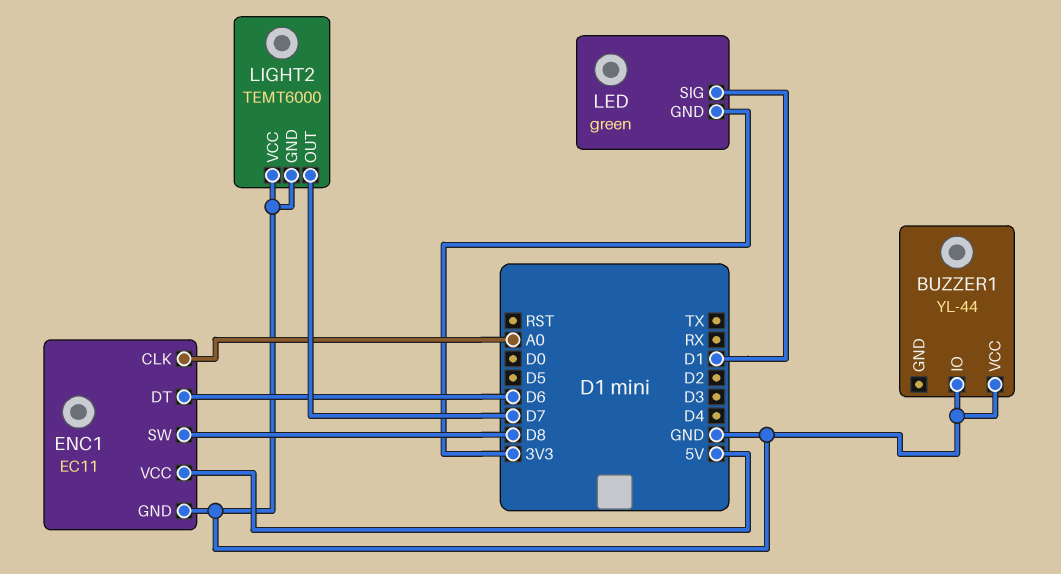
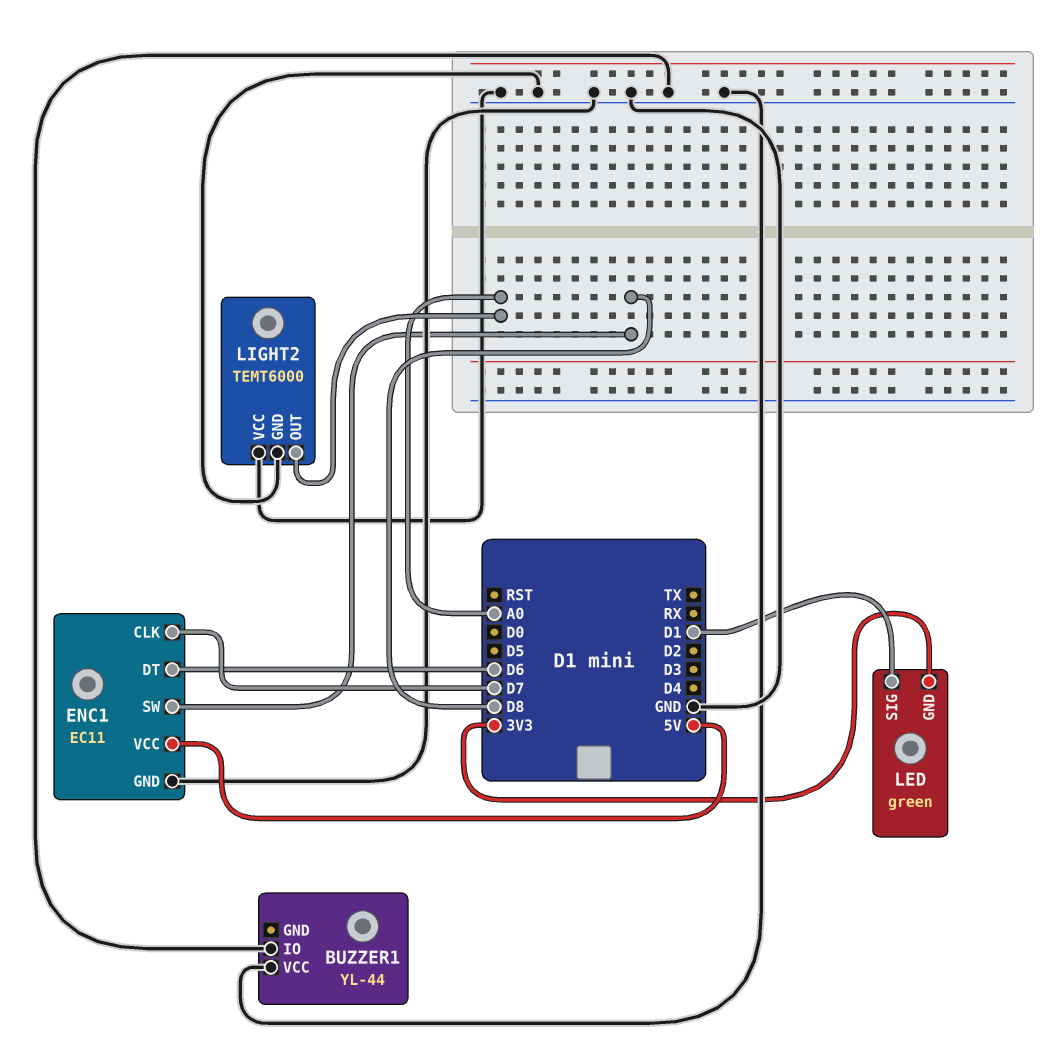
ENC1 pin CLK: A0 -> D7
LIGHT2 pin OUT: D7 -> A0

